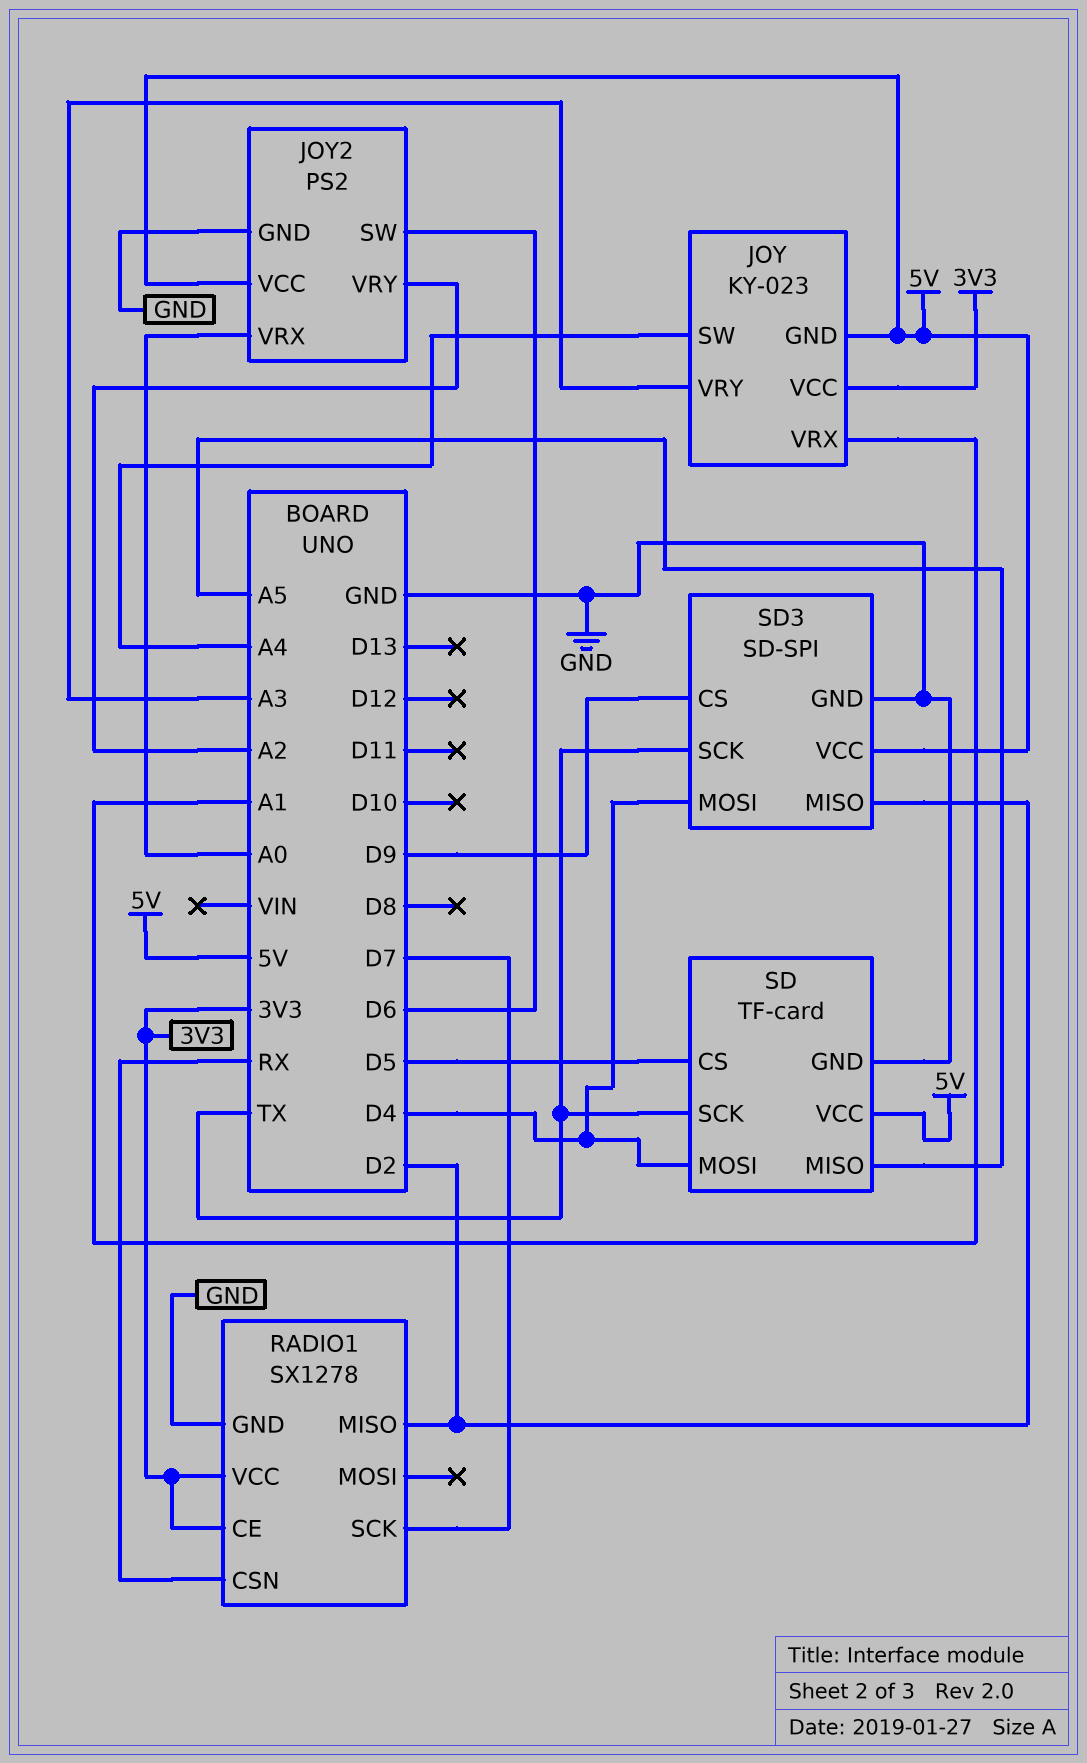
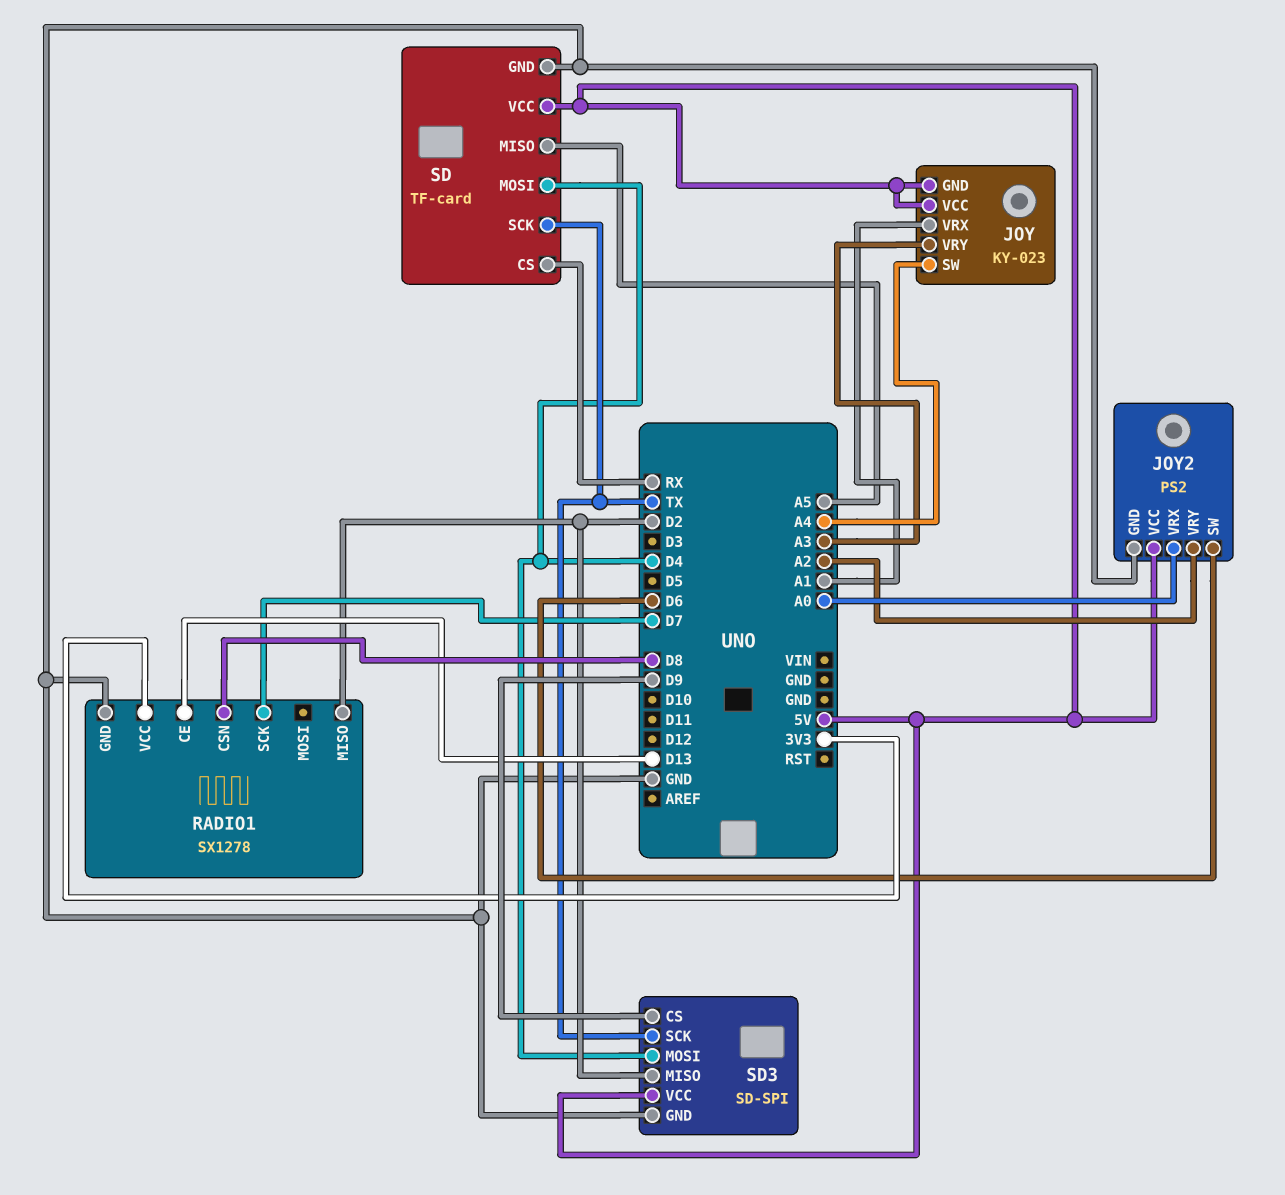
JOY pin VCC: 3V3 -> 5V
RADIO1 pin CE: 3V3 -> D13
RADIO1 pin CSN: RX -> D8
SD pin CS: D5 -> RX

